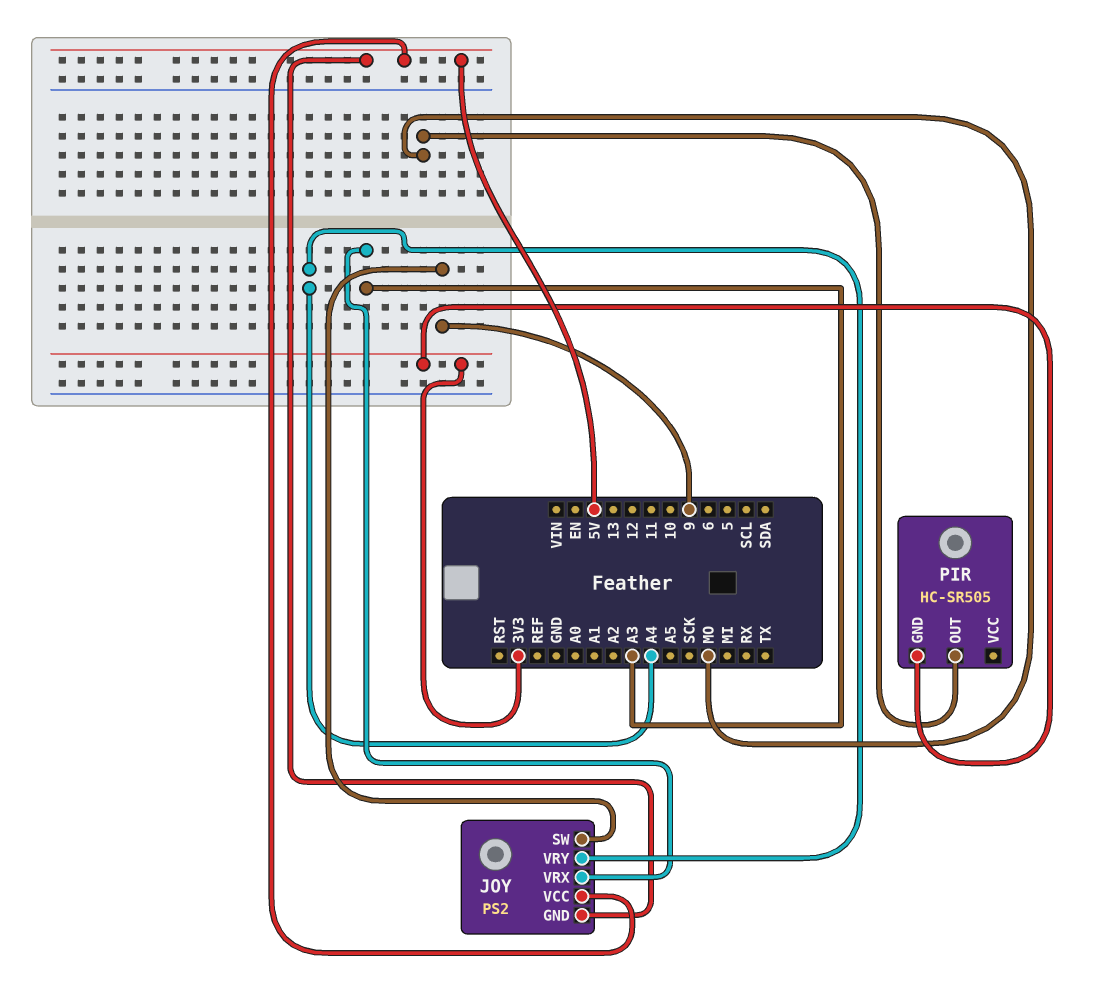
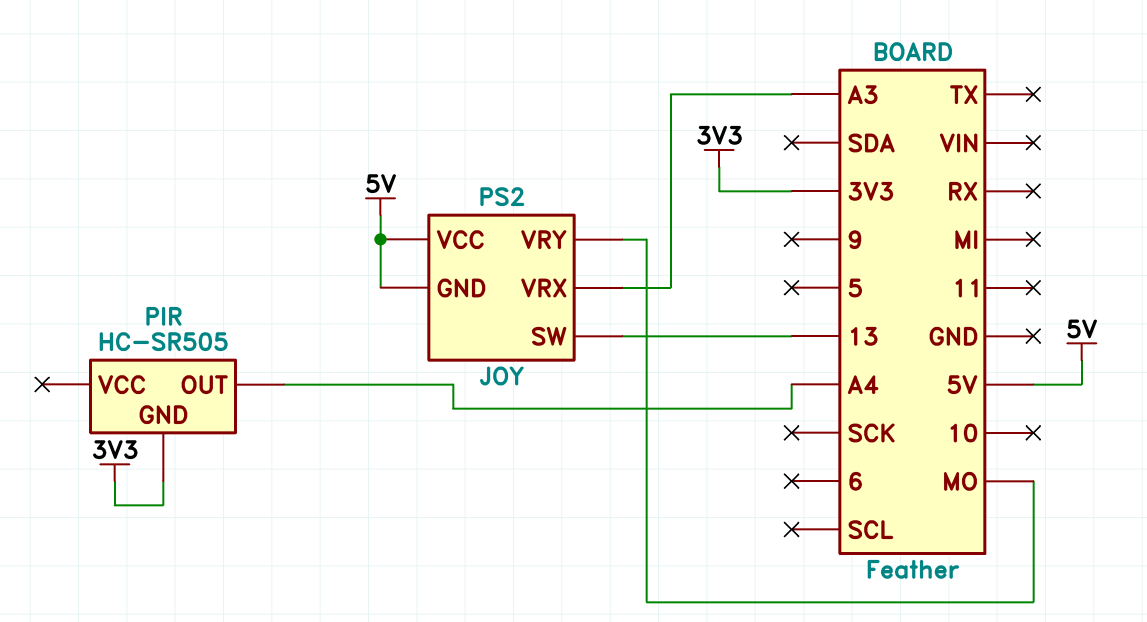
JOY pin SW: 9 -> 13
JOY pin VRY: A4 -> MO
PIR pin OUT: MO -> A4

